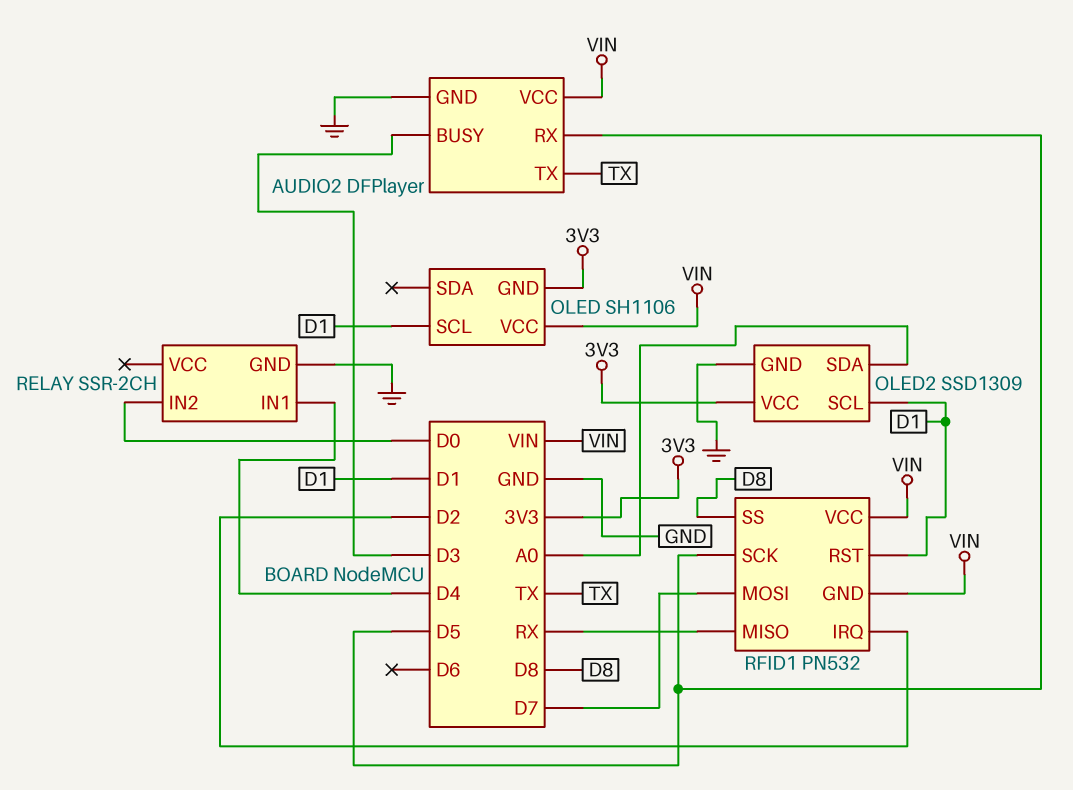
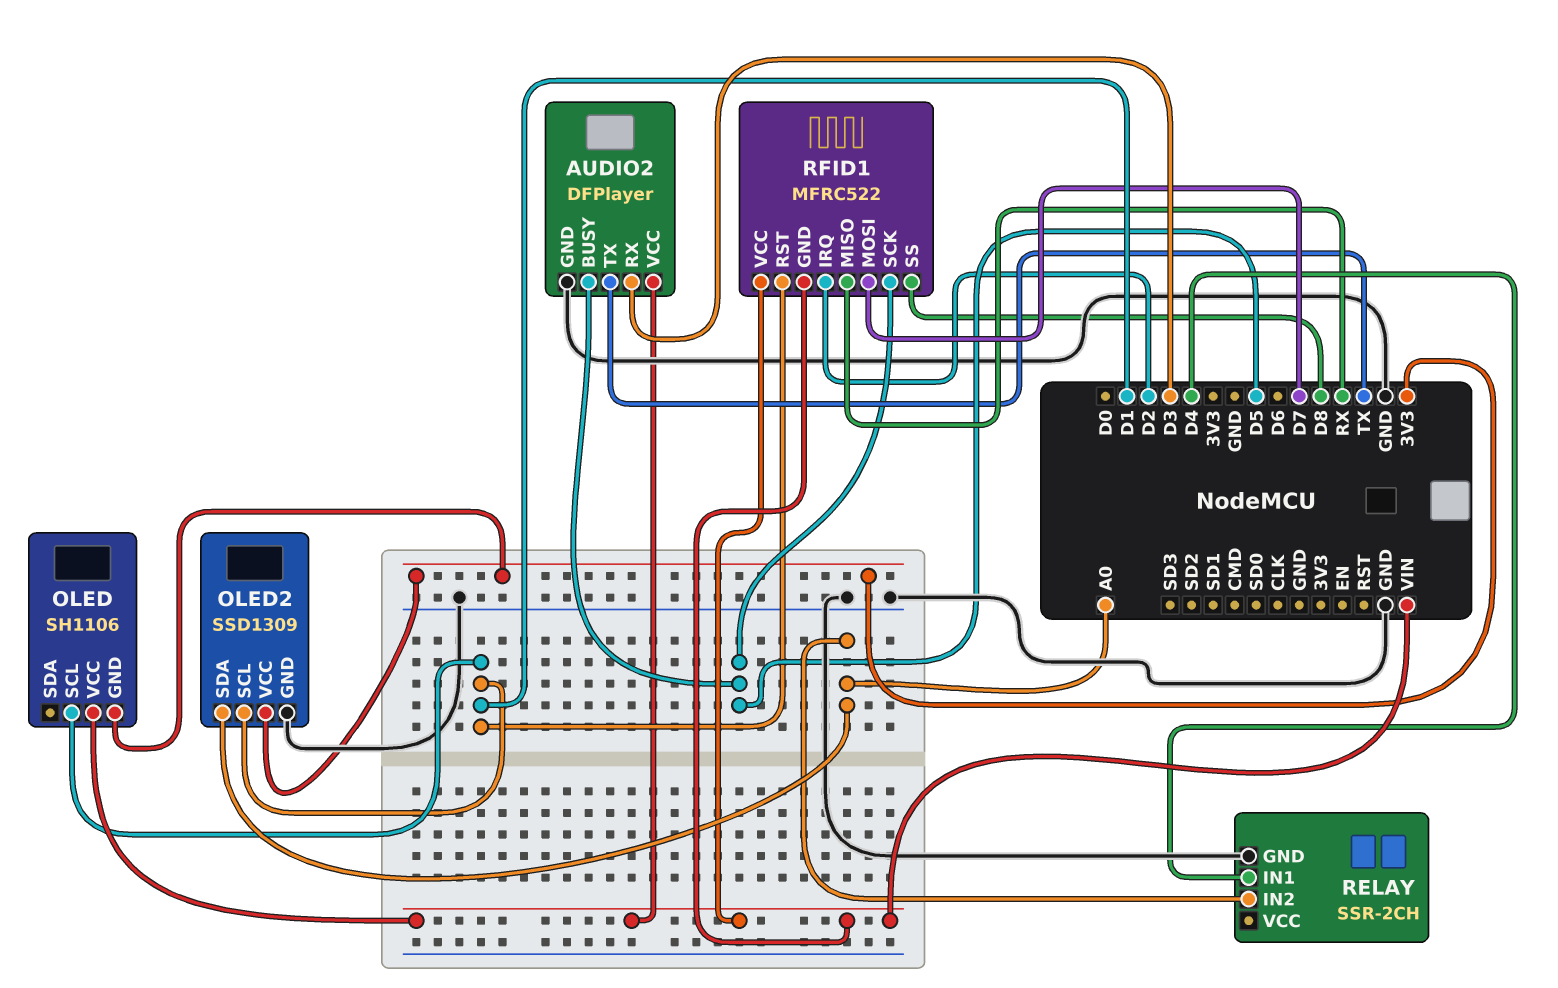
AUDIO2 pin BUSY: D3 -> D5
AUDIO2 pin RX: D5 -> D3
RELAY pin IN2: D0 -> A0
RFID1: PN532 -> MFRC522

